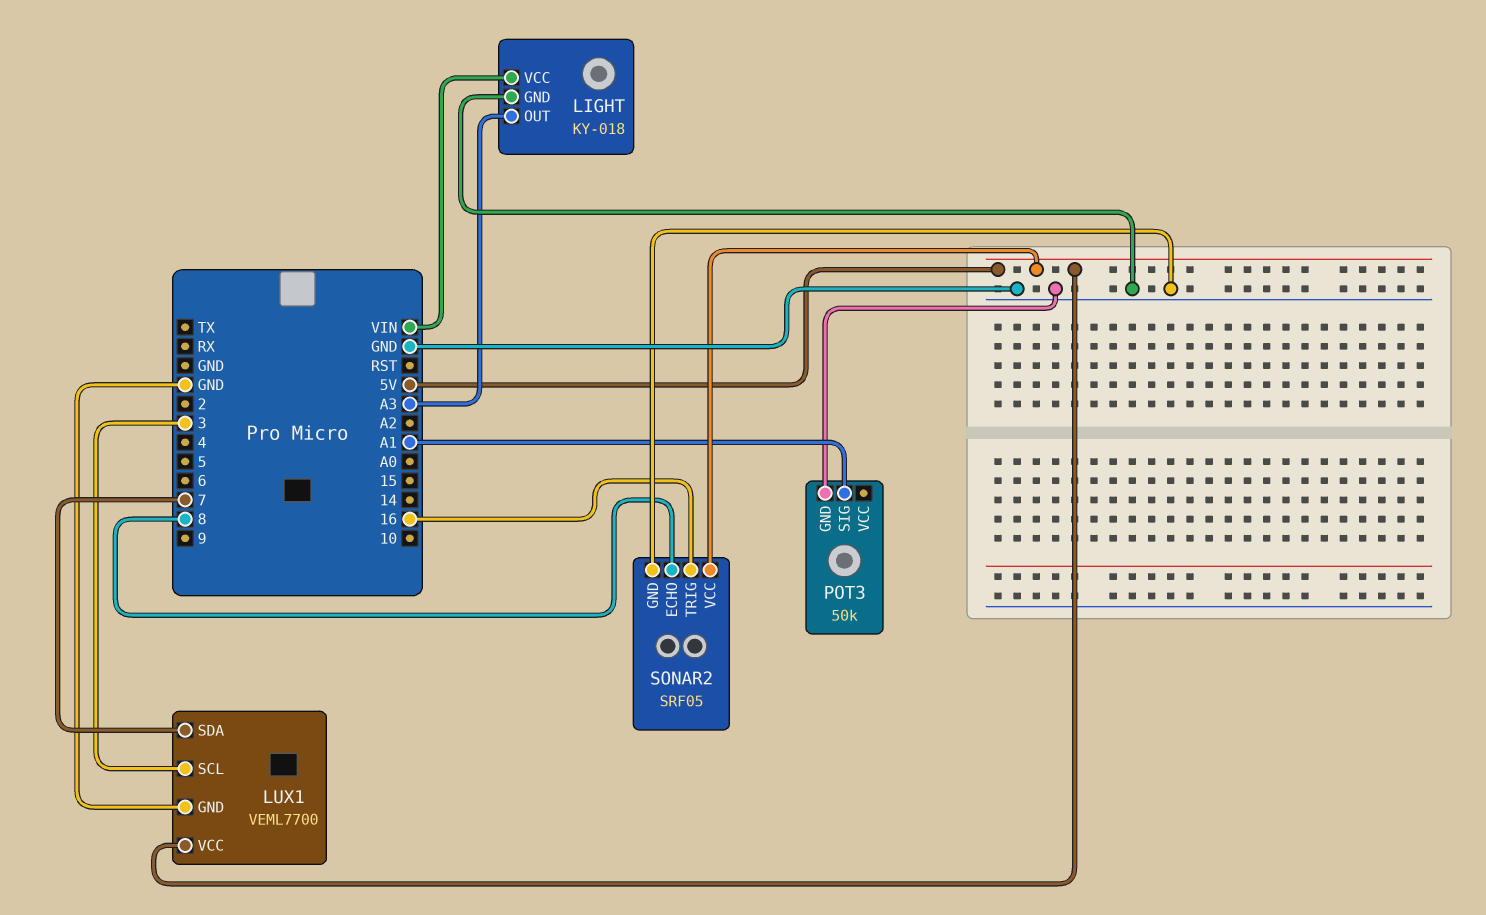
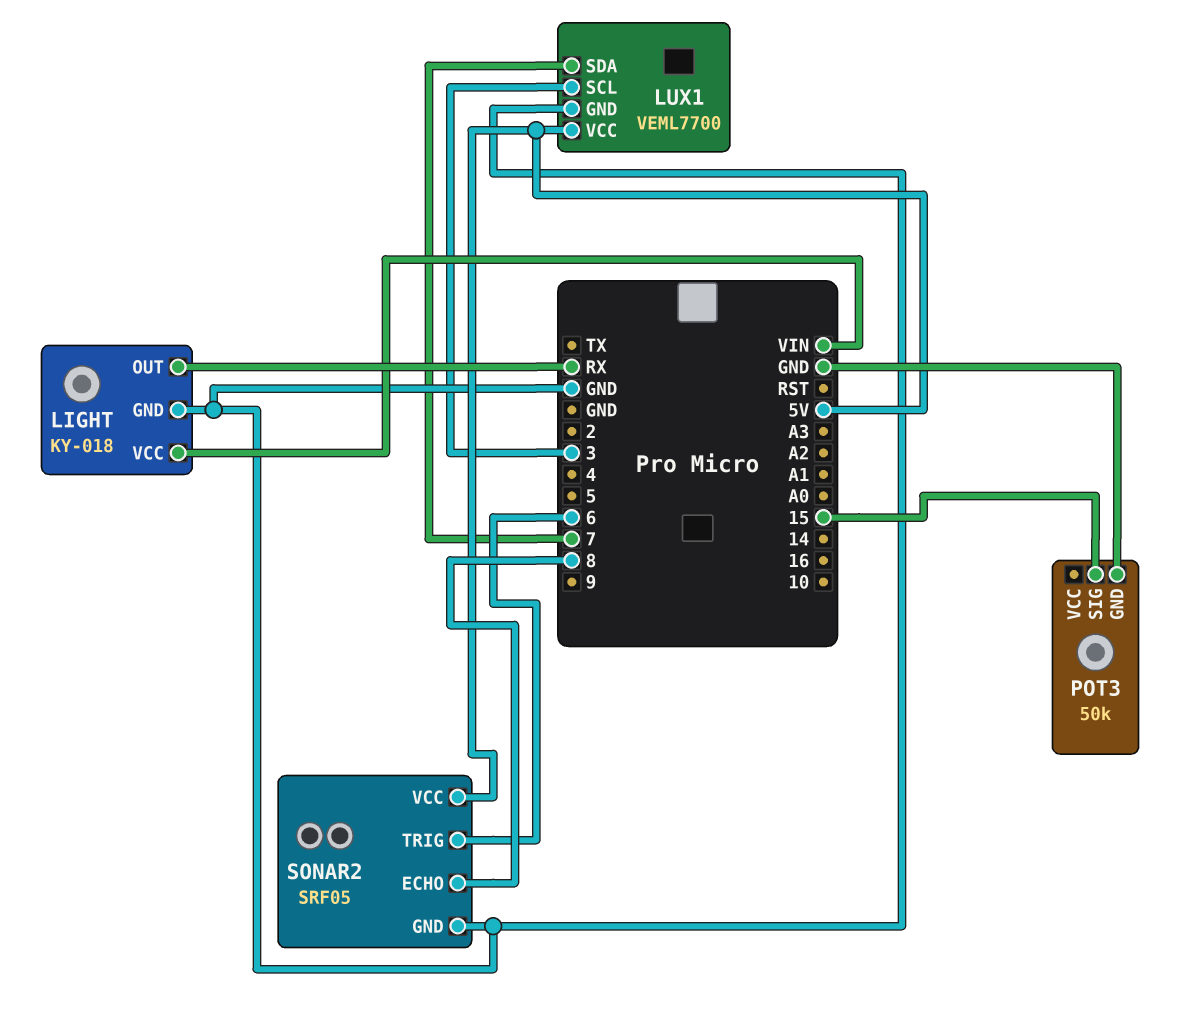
LIGHT pin OUT: A3 -> RX
POT3 pin SIG: A1 -> 15
SONAR2 pin TRIG: 16 -> 6

